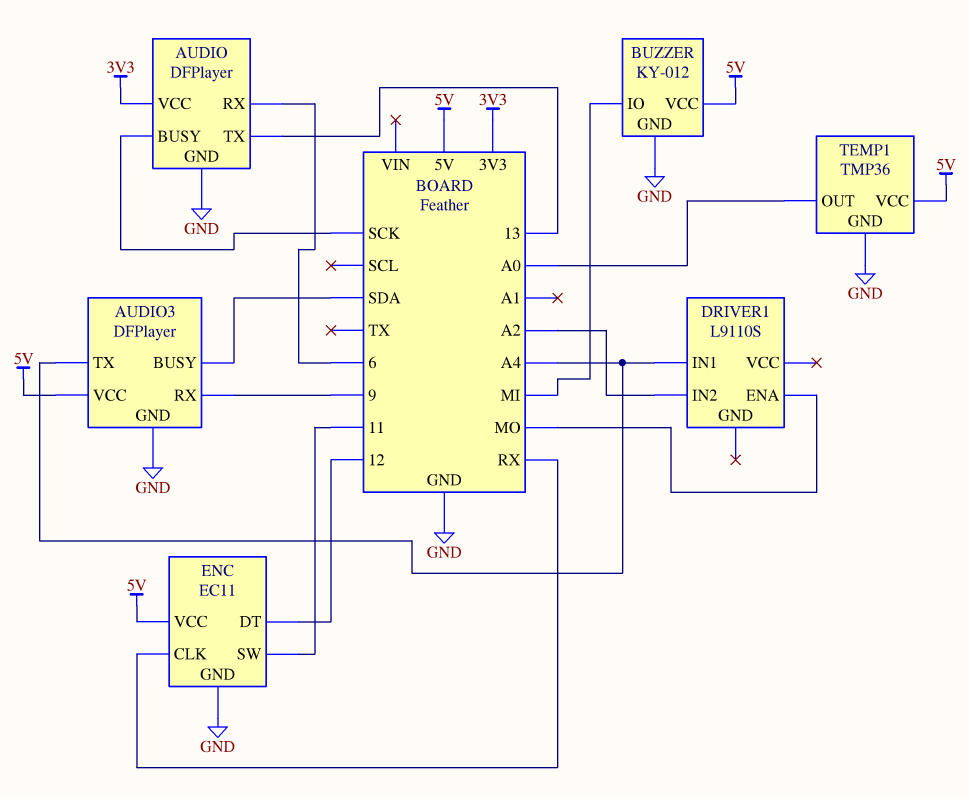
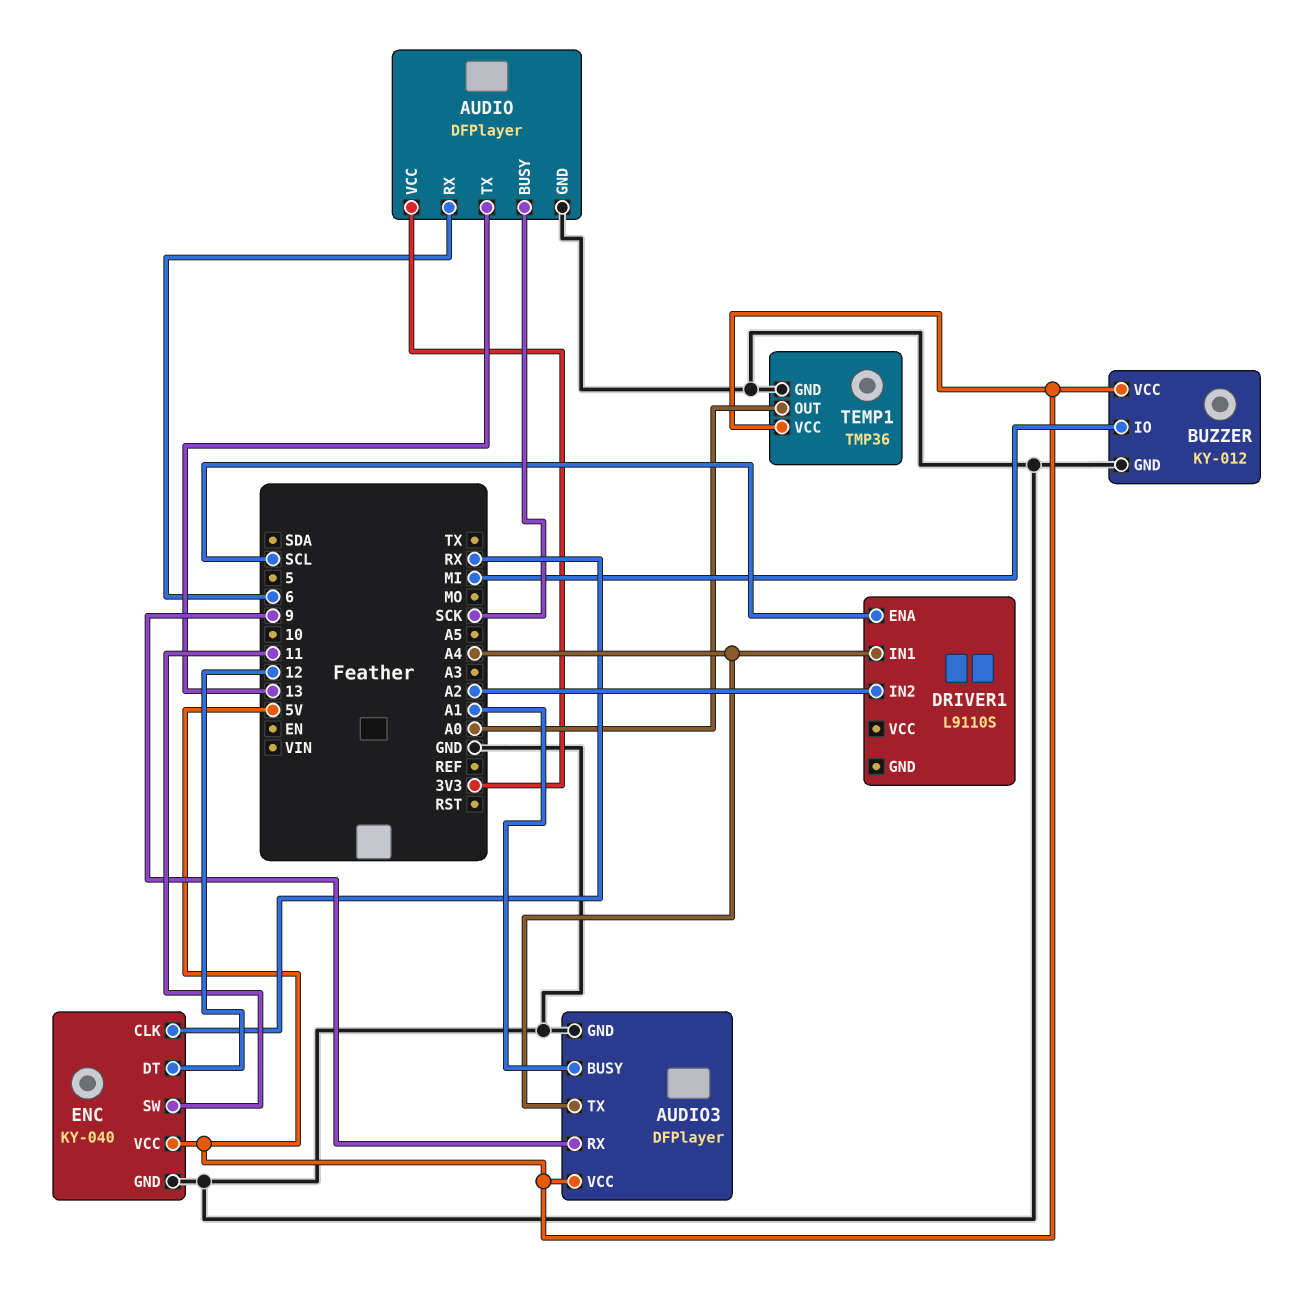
AUDIO3 pin BUSY: SDA -> A1
DRIVER1 pin ENA: MO -> SCL
ENC: EC11 -> KY-040

